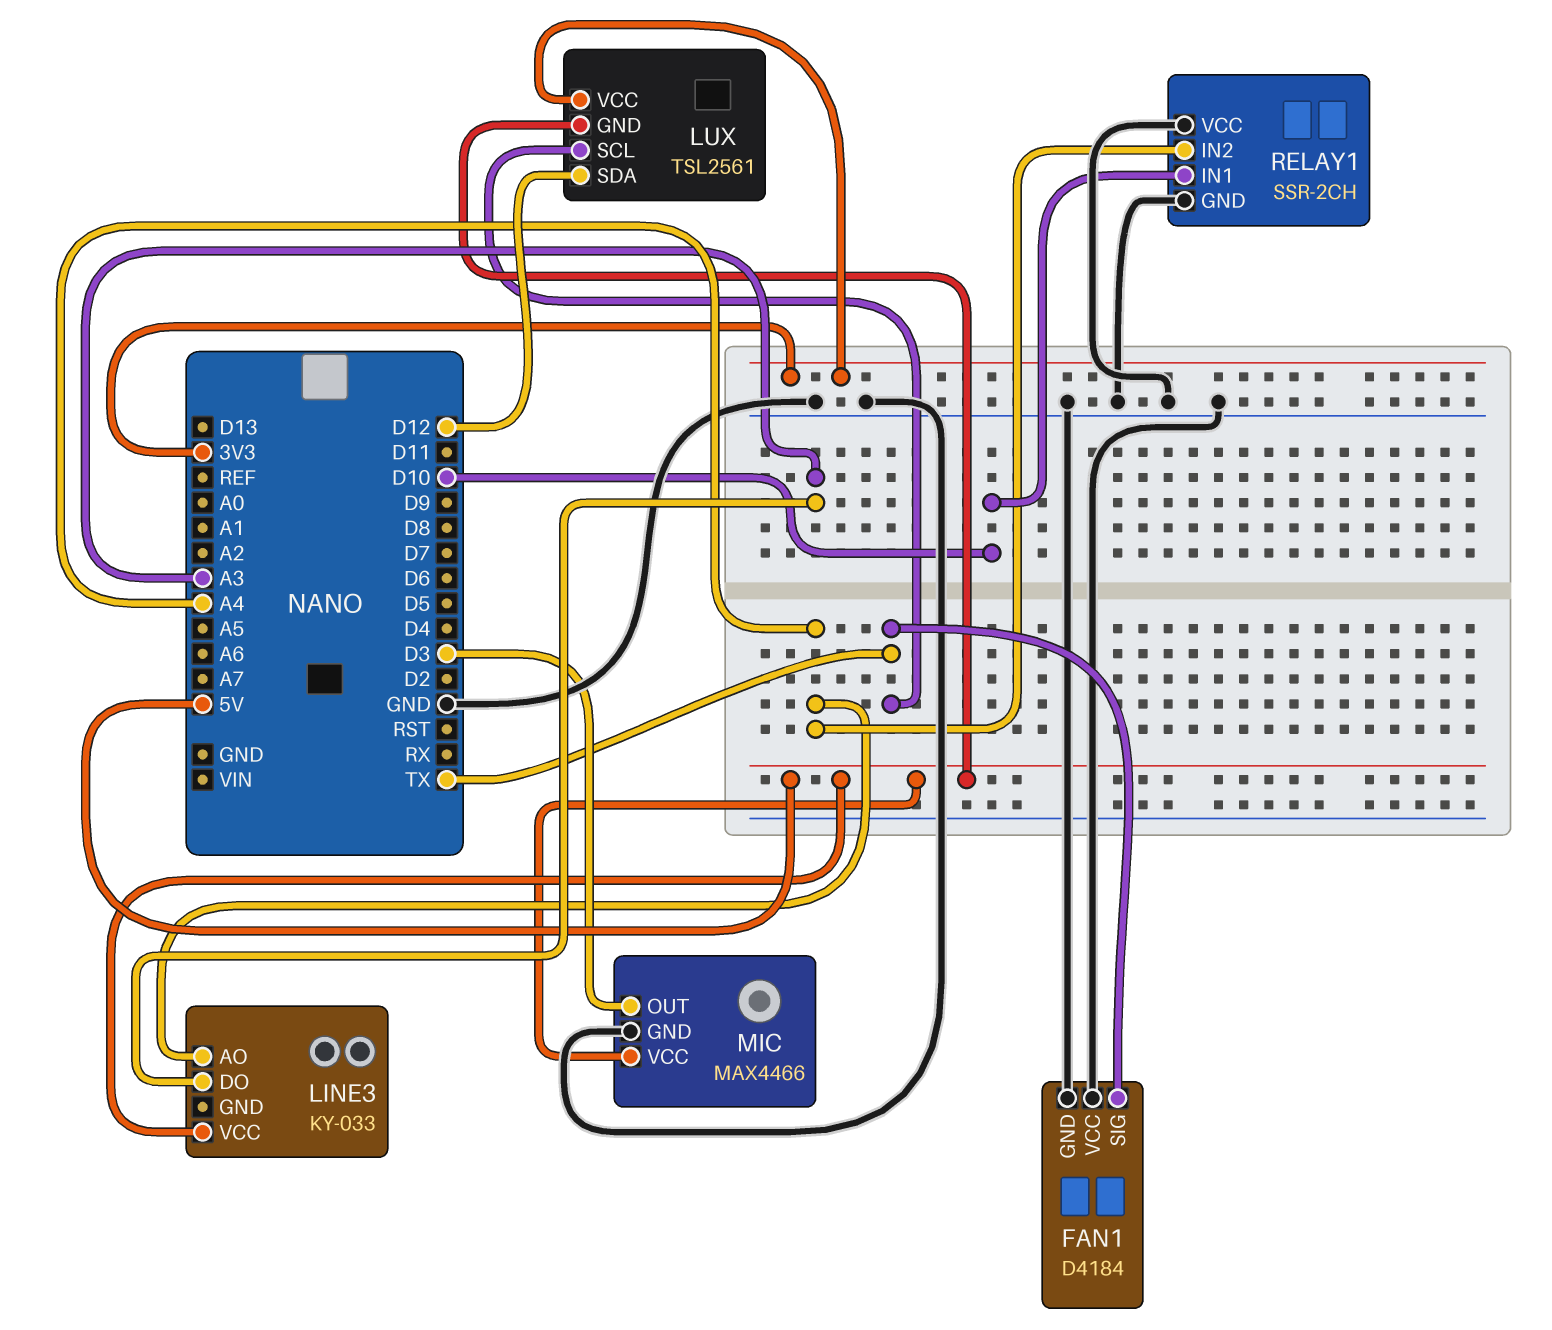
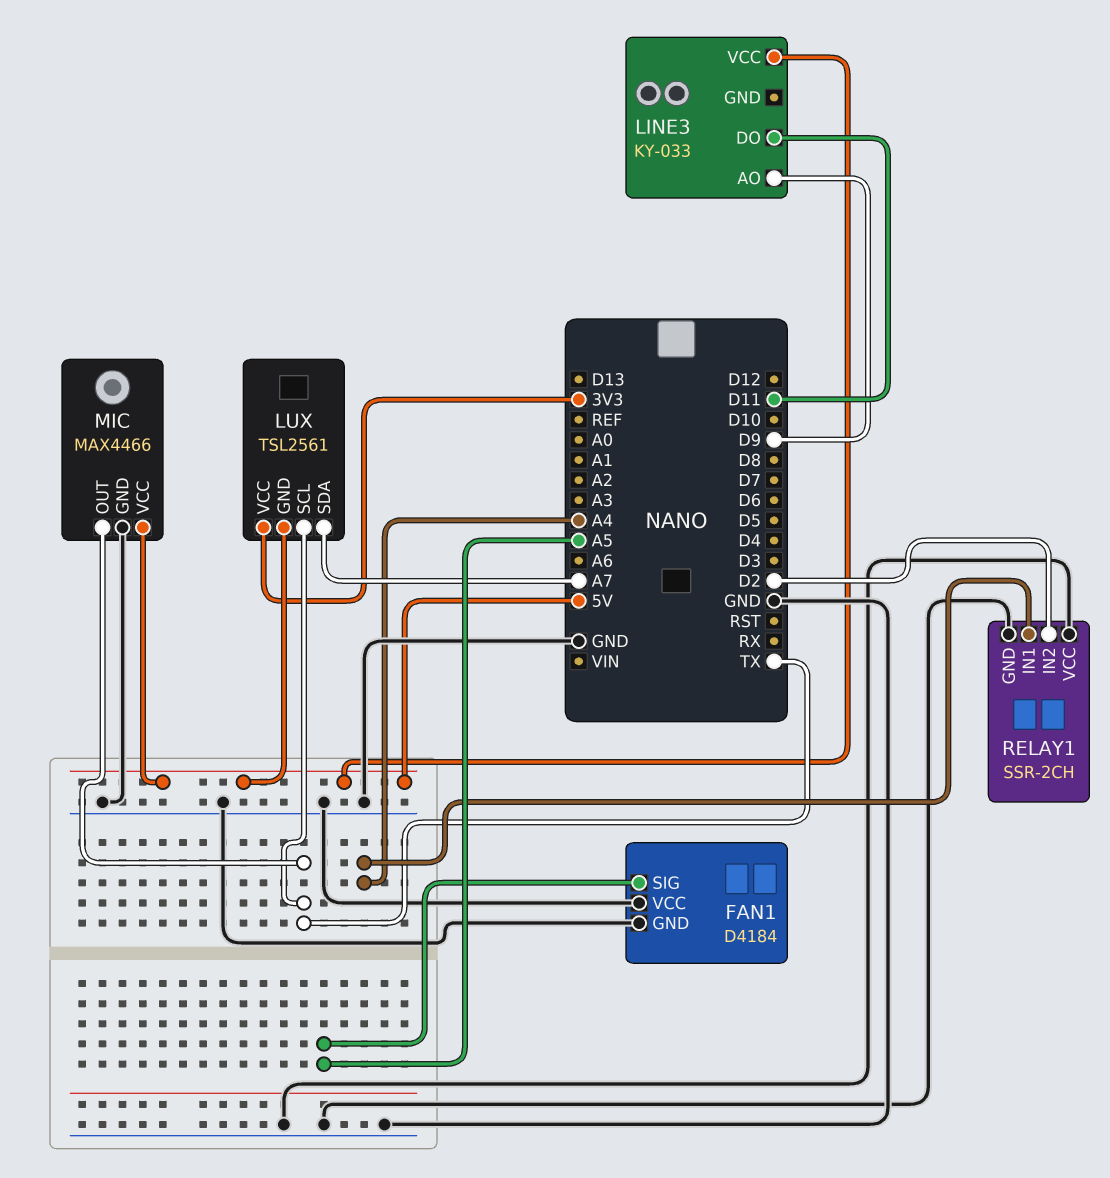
FAN1 pin SIG: TX -> A5
LINE3 pin AO: A4 -> D9
LINE3 pin DO: A3 -> D11
LUX pin SDA: D12 -> A7
MIC pin OUT: D3 -> TX
RELAY1 pin IN1: D10 -> A4
RELAY1 pin IN2: A4 -> D2

